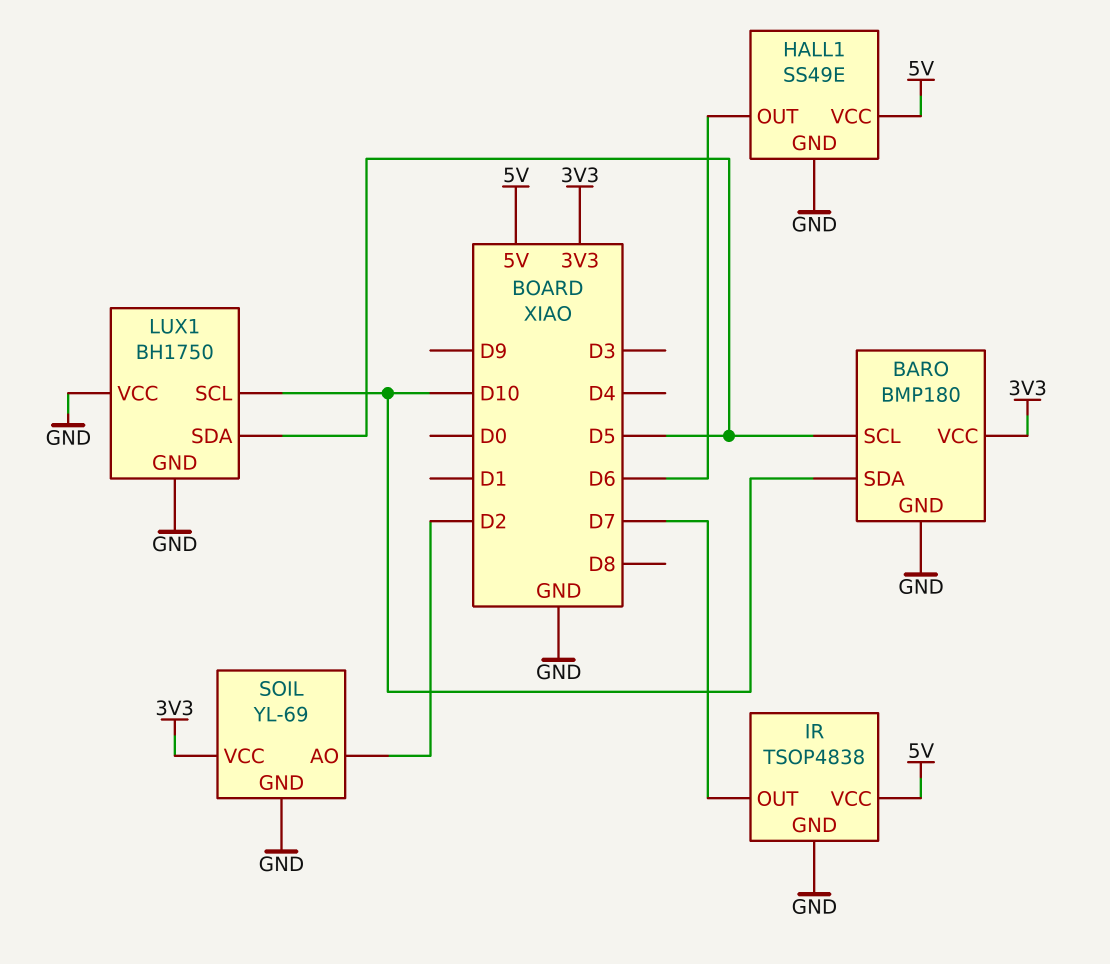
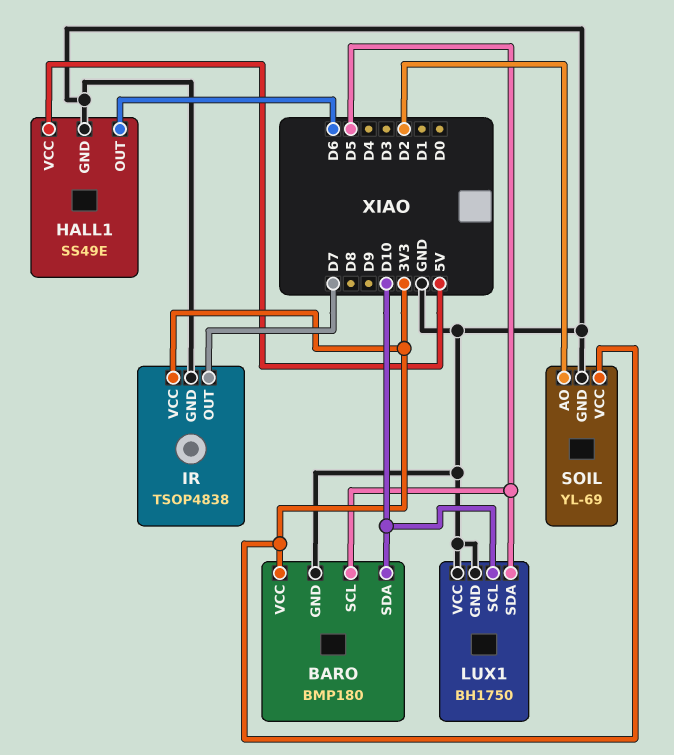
IR pin VCC: 5V -> 3V3

